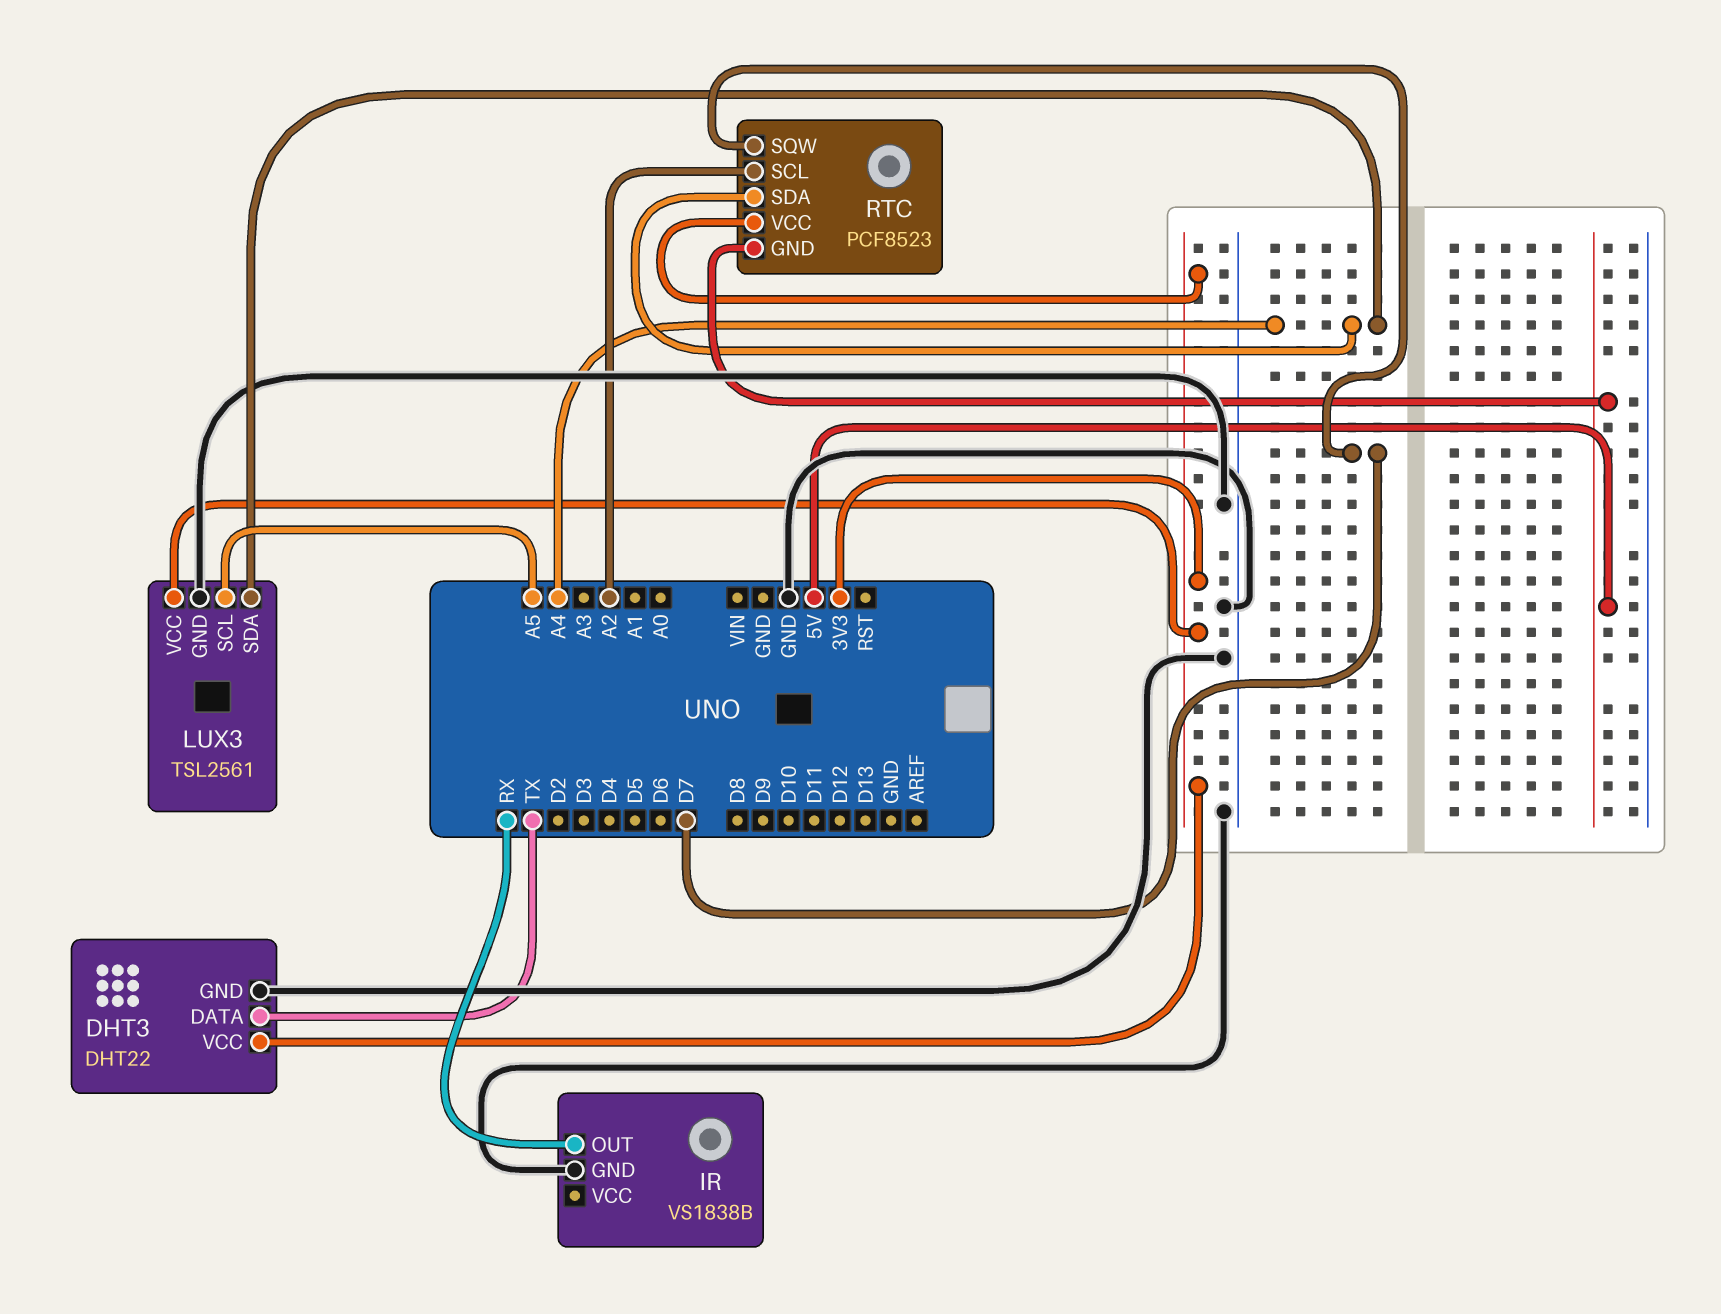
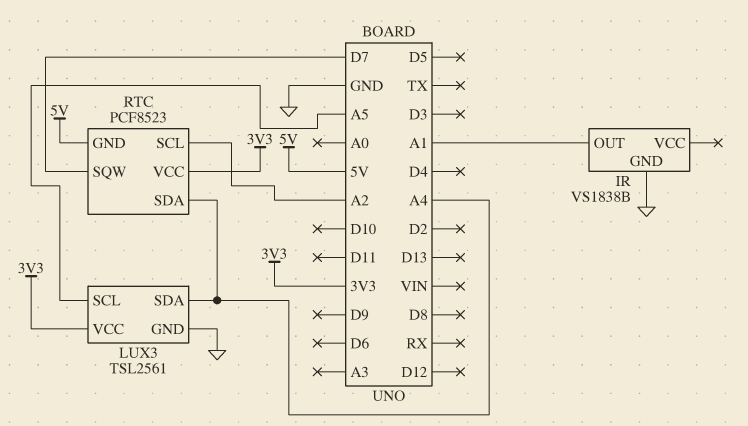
DHT3: DHT22 -> none
DHT3 pin DATA: TX -> none
DHT3 pin GND: GND -> none
DHT3 pin VCC: 3V3 -> none
IR pin OUT: RX -> A1

